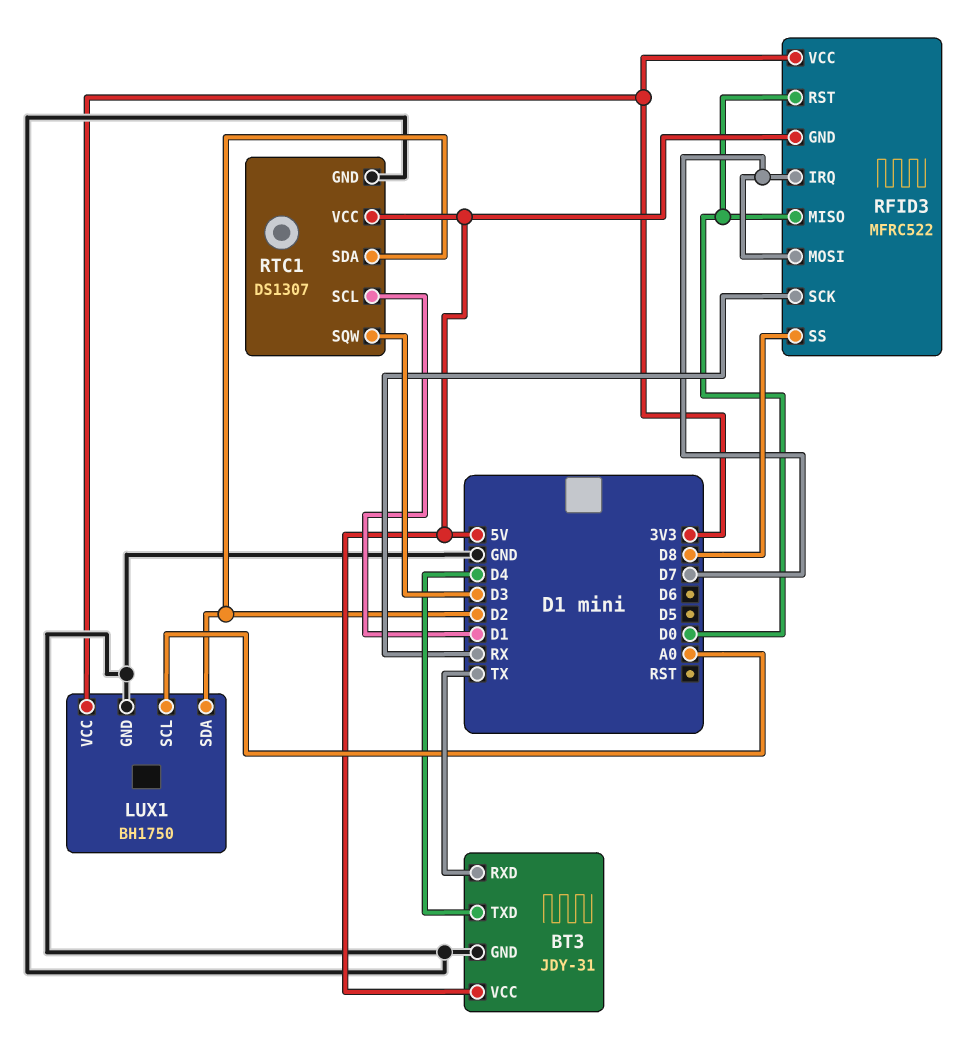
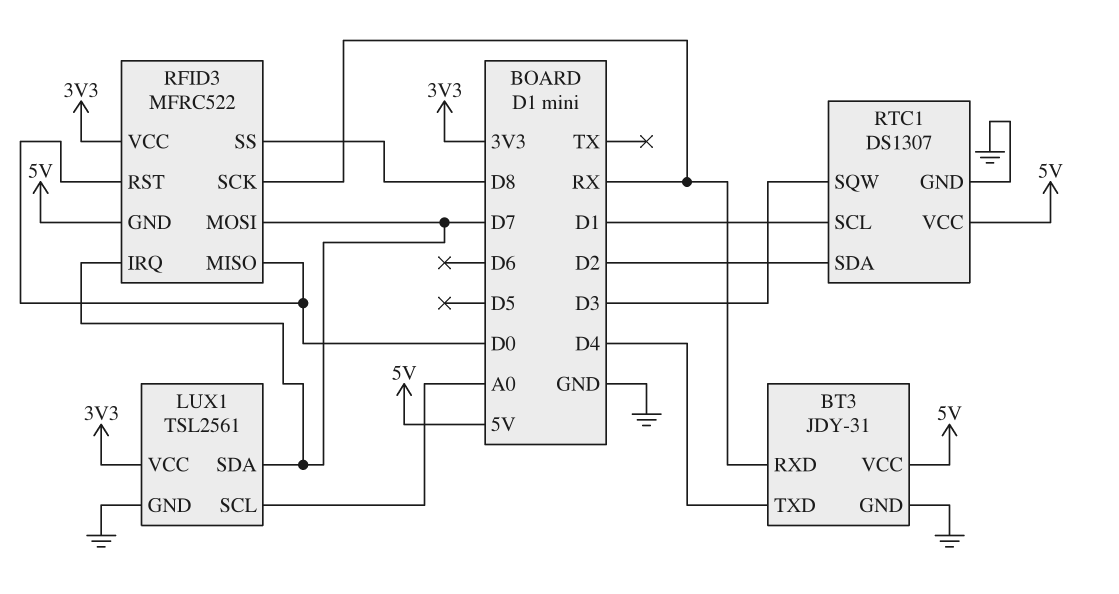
BT3 pin RXD: TX -> RX
LUX1: BH1750 -> TSL2561
LUX1 pin SDA: D2 -> D7

